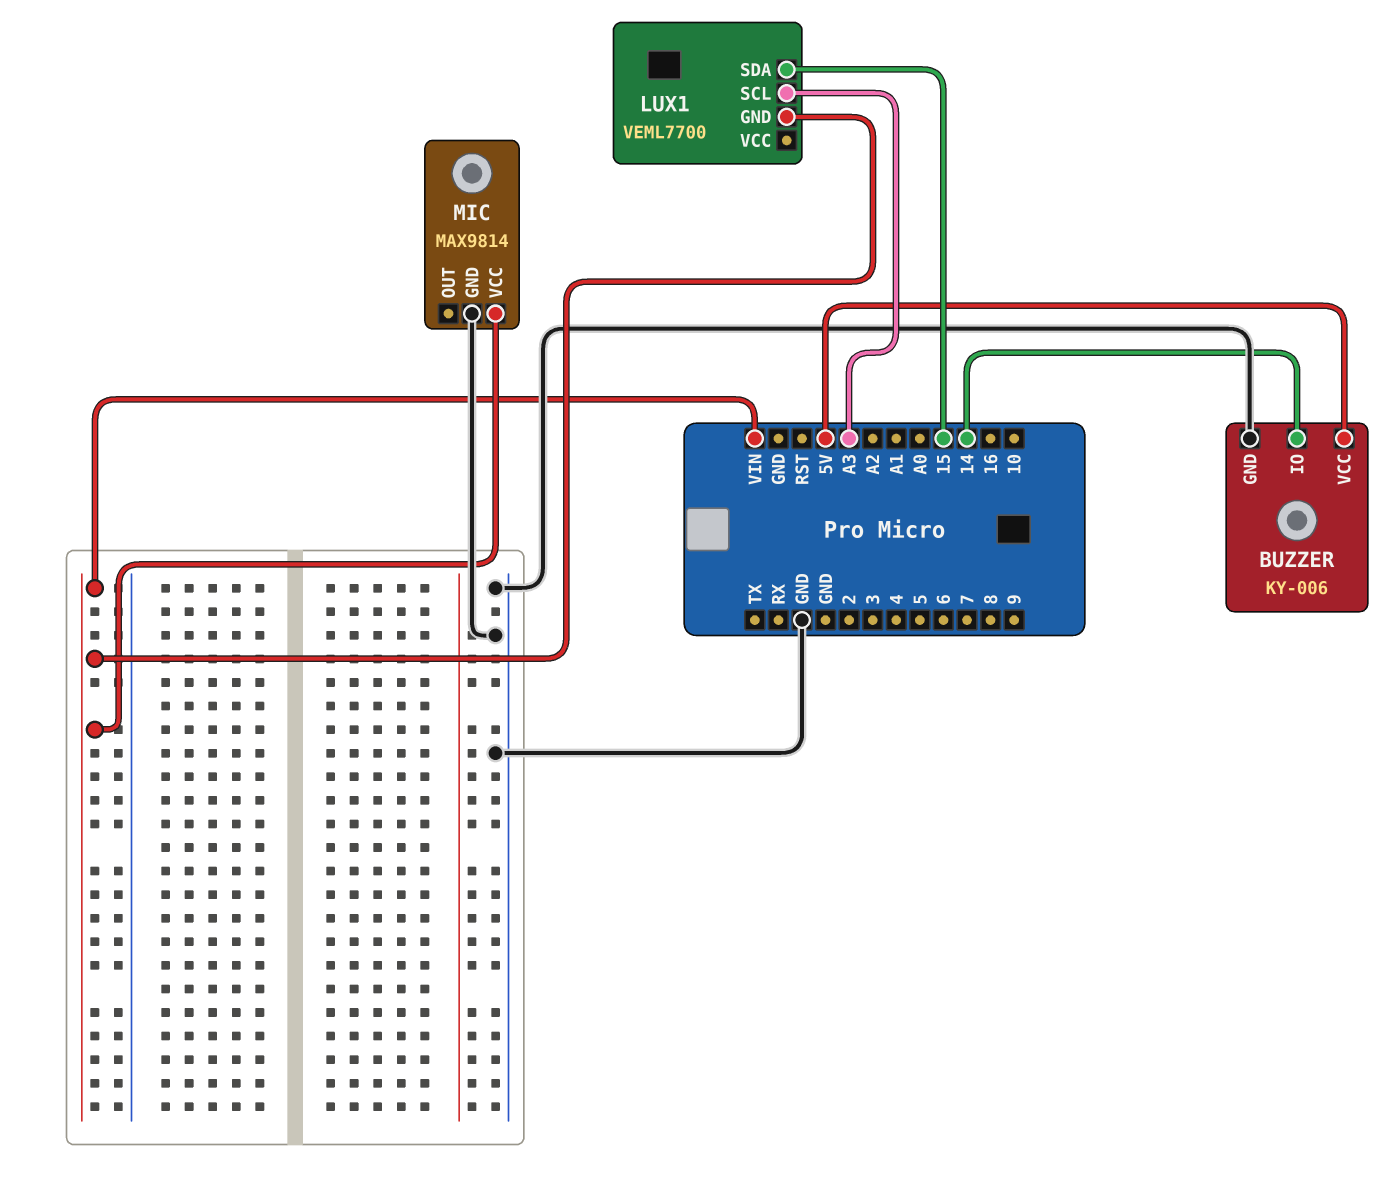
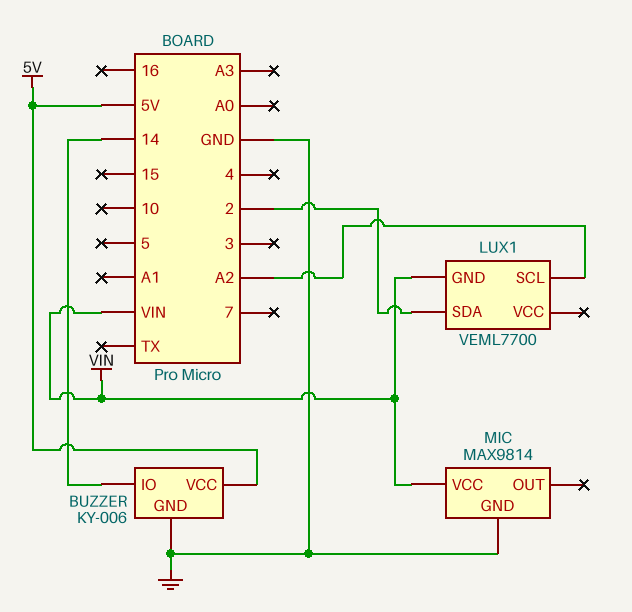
LUX1 pin SCL: A3 -> A2
LUX1 pin SDA: 15 -> 2

